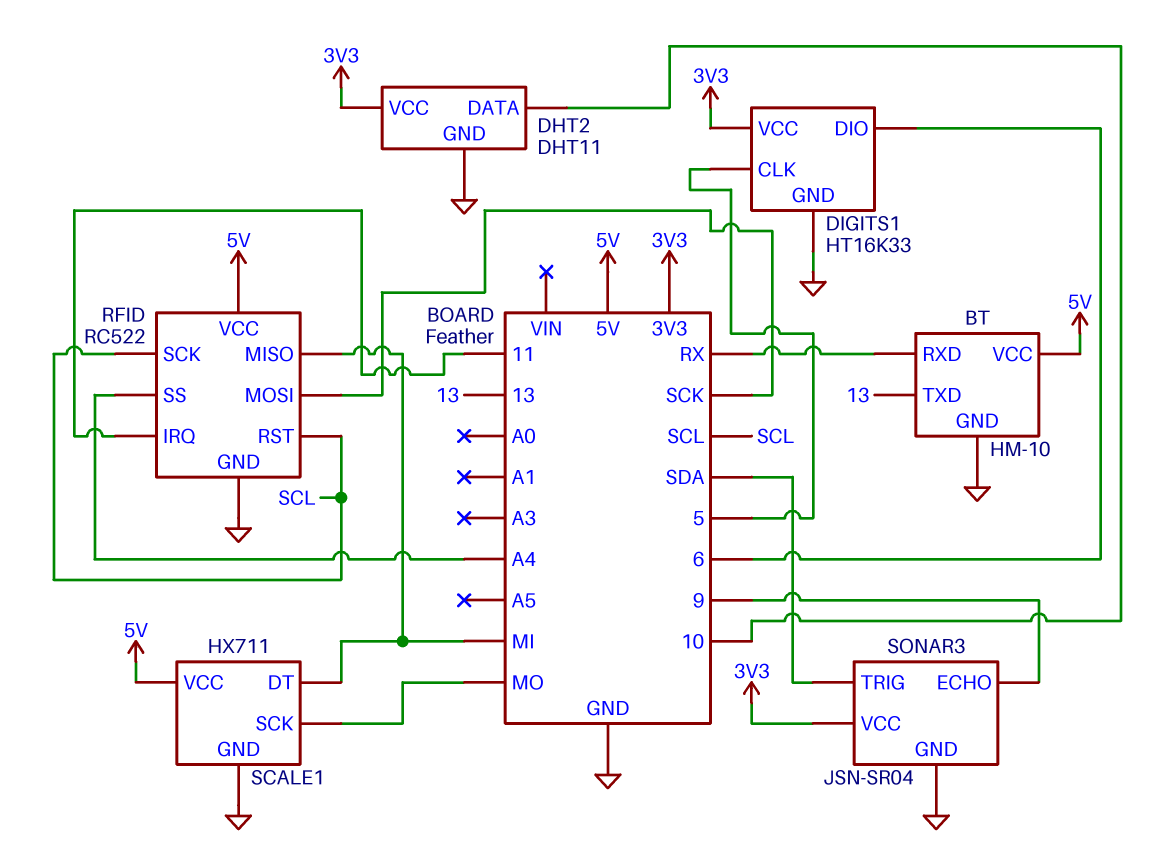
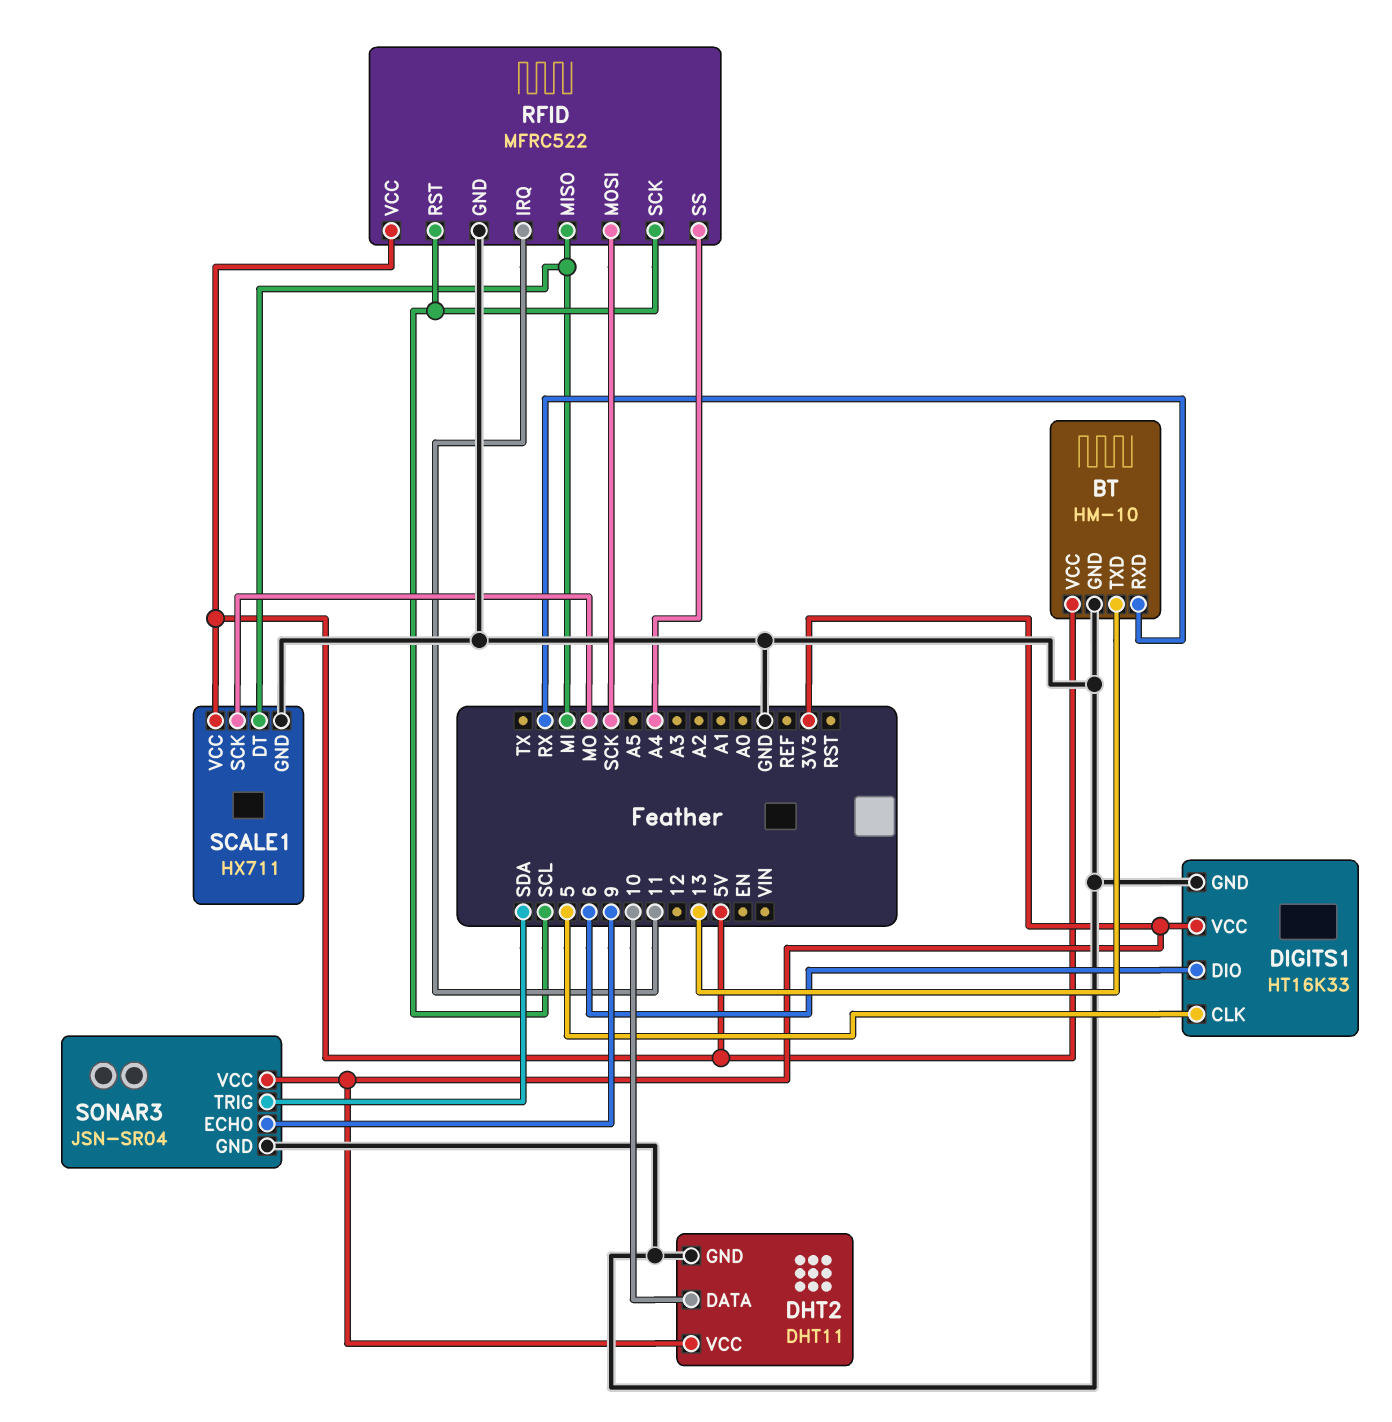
RFID: RC522 -> MFRC522

